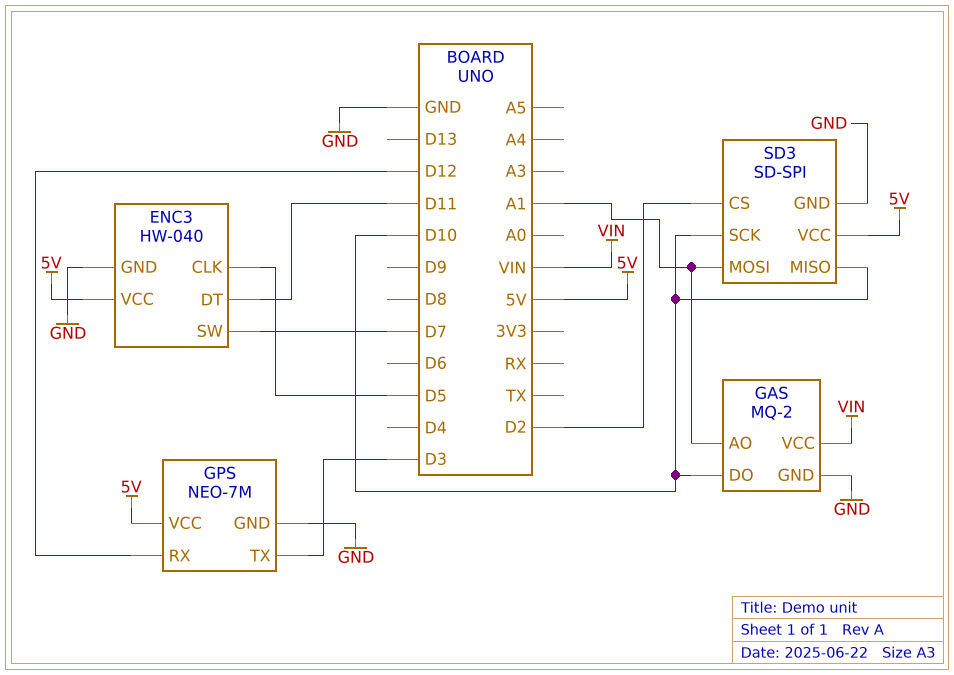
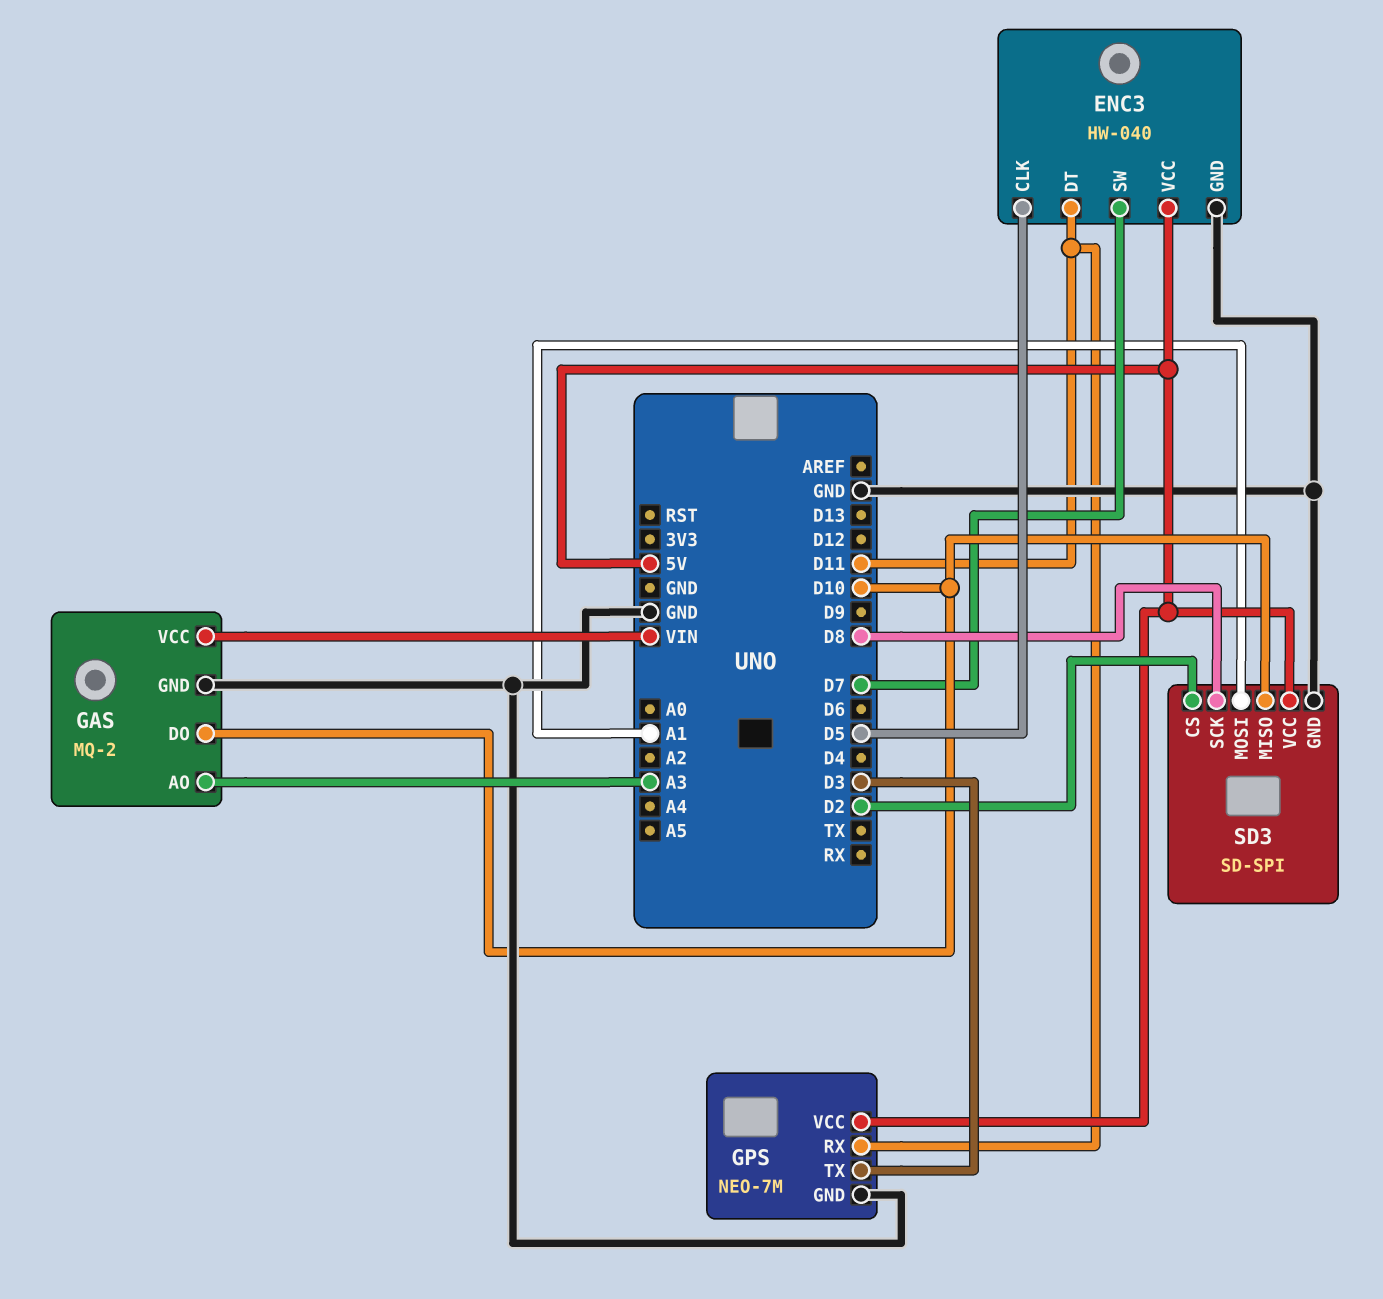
GAS pin AO: A1 -> A3
GPS pin RX: D12 -> D11
SD3 pin SCK: D10 -> D8

